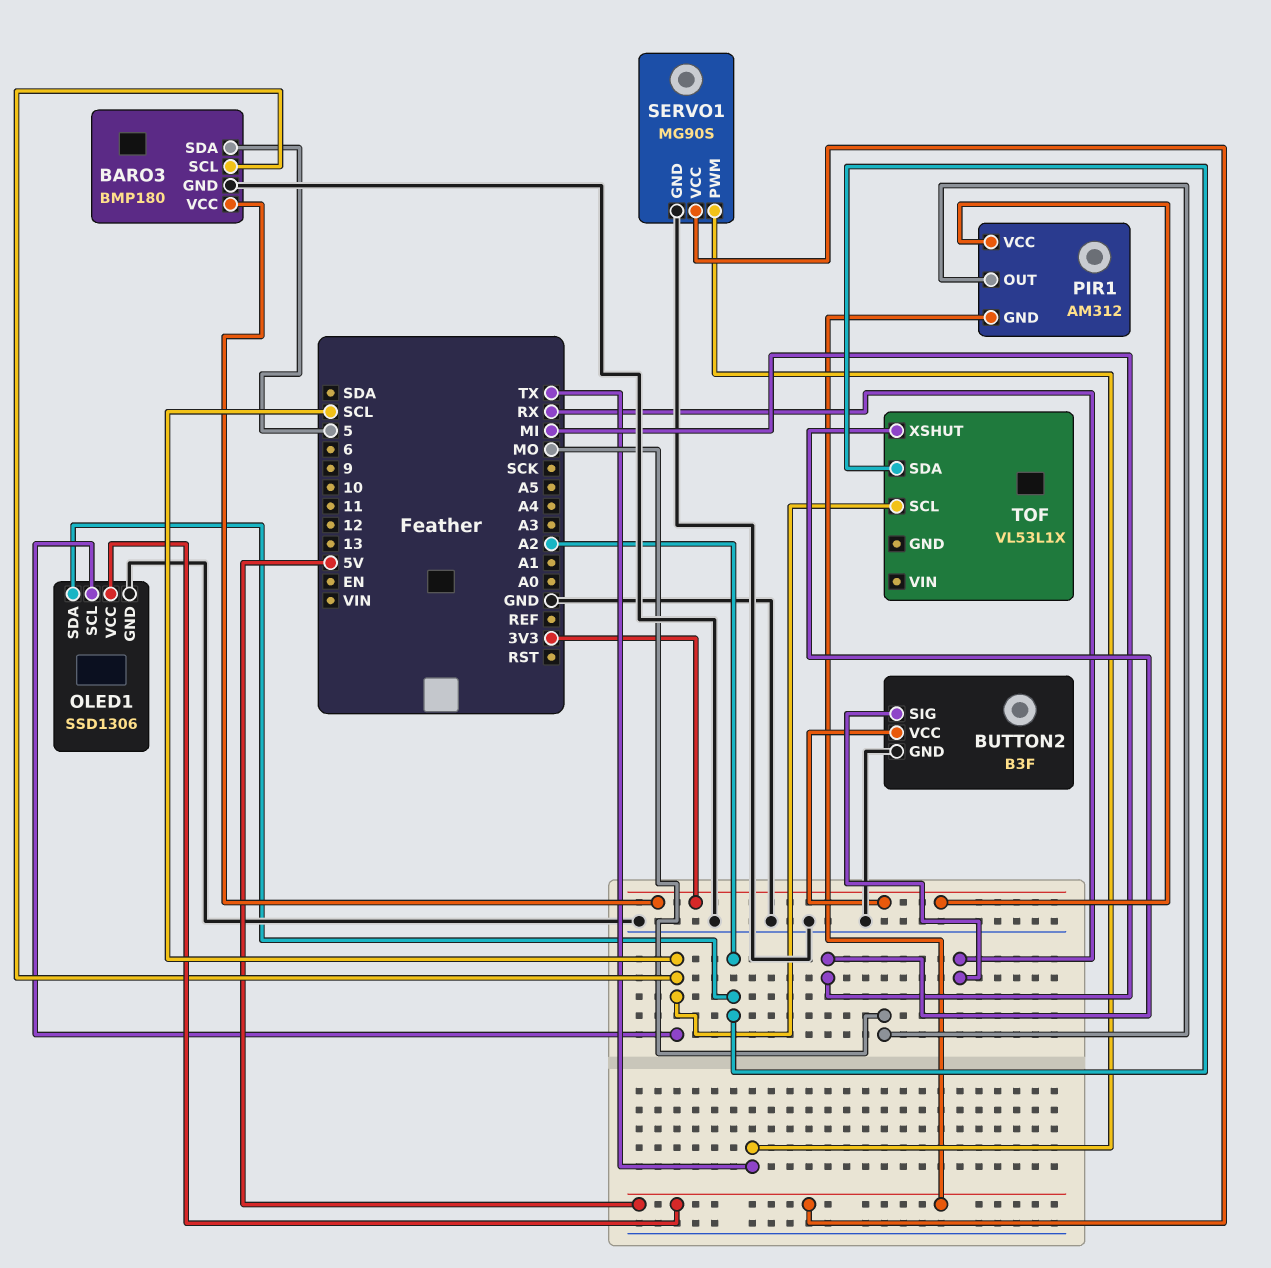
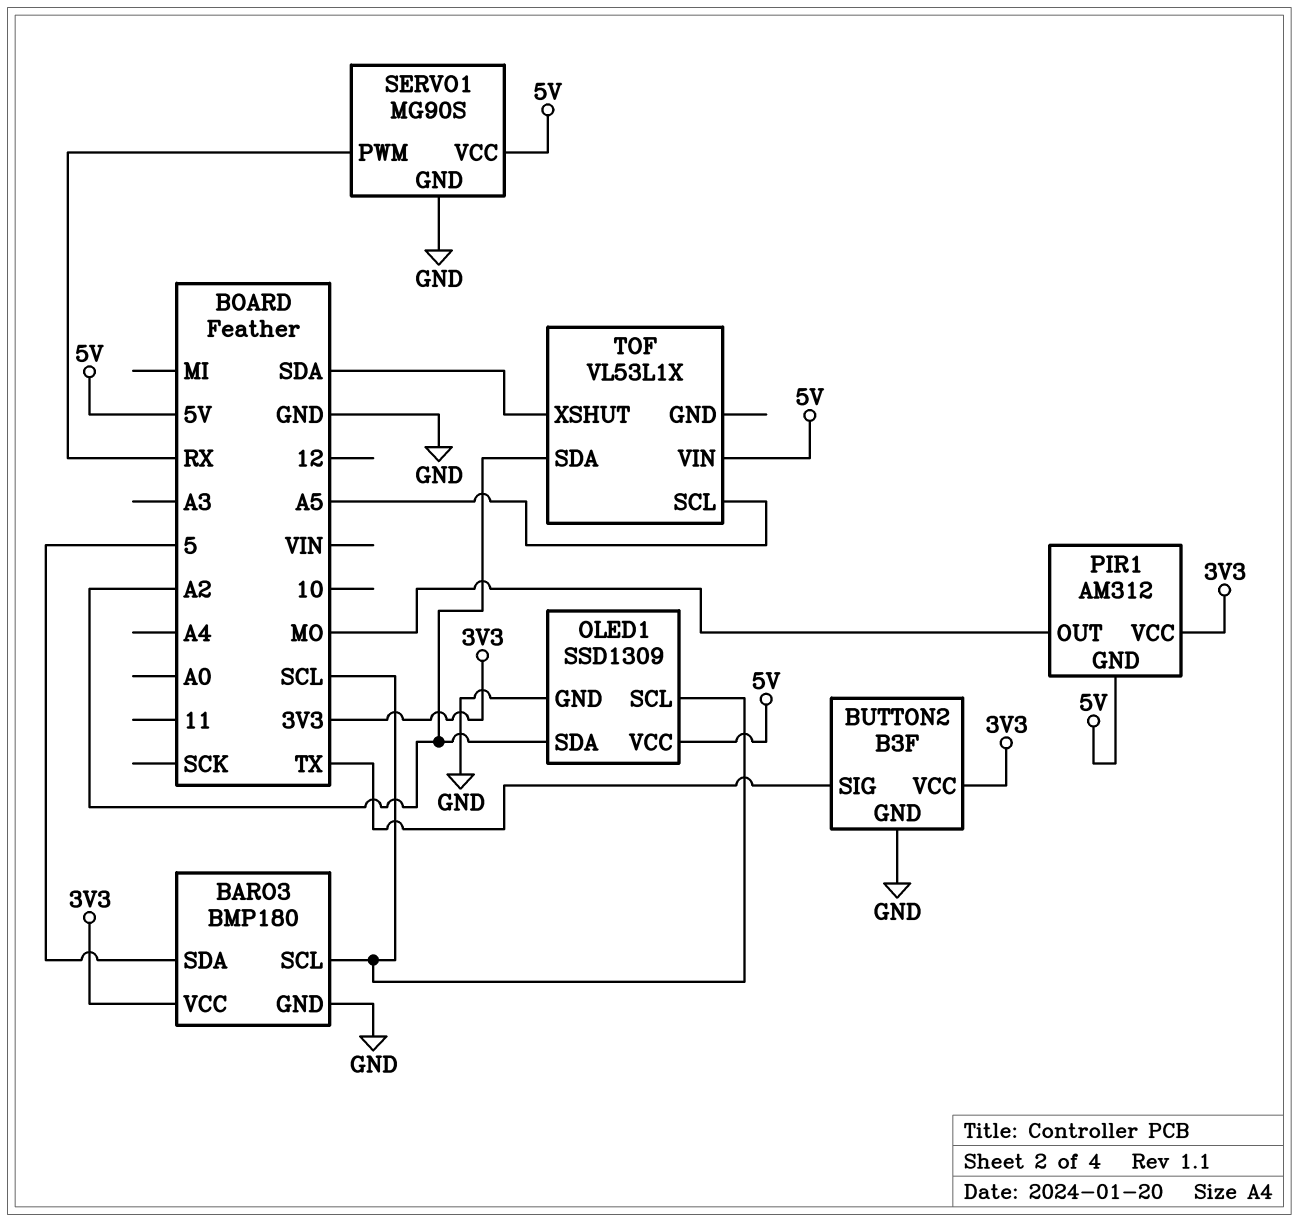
BUTTON2 pin SIG: RX -> TX
OLED1: SSD1306 -> SSD1309
SERVO1 pin PWM: TX -> RX
TOF pin SCL: SCL -> A5
TOF pin VIN: none -> 5V
TOF pin XSHUT: MI -> SDA

